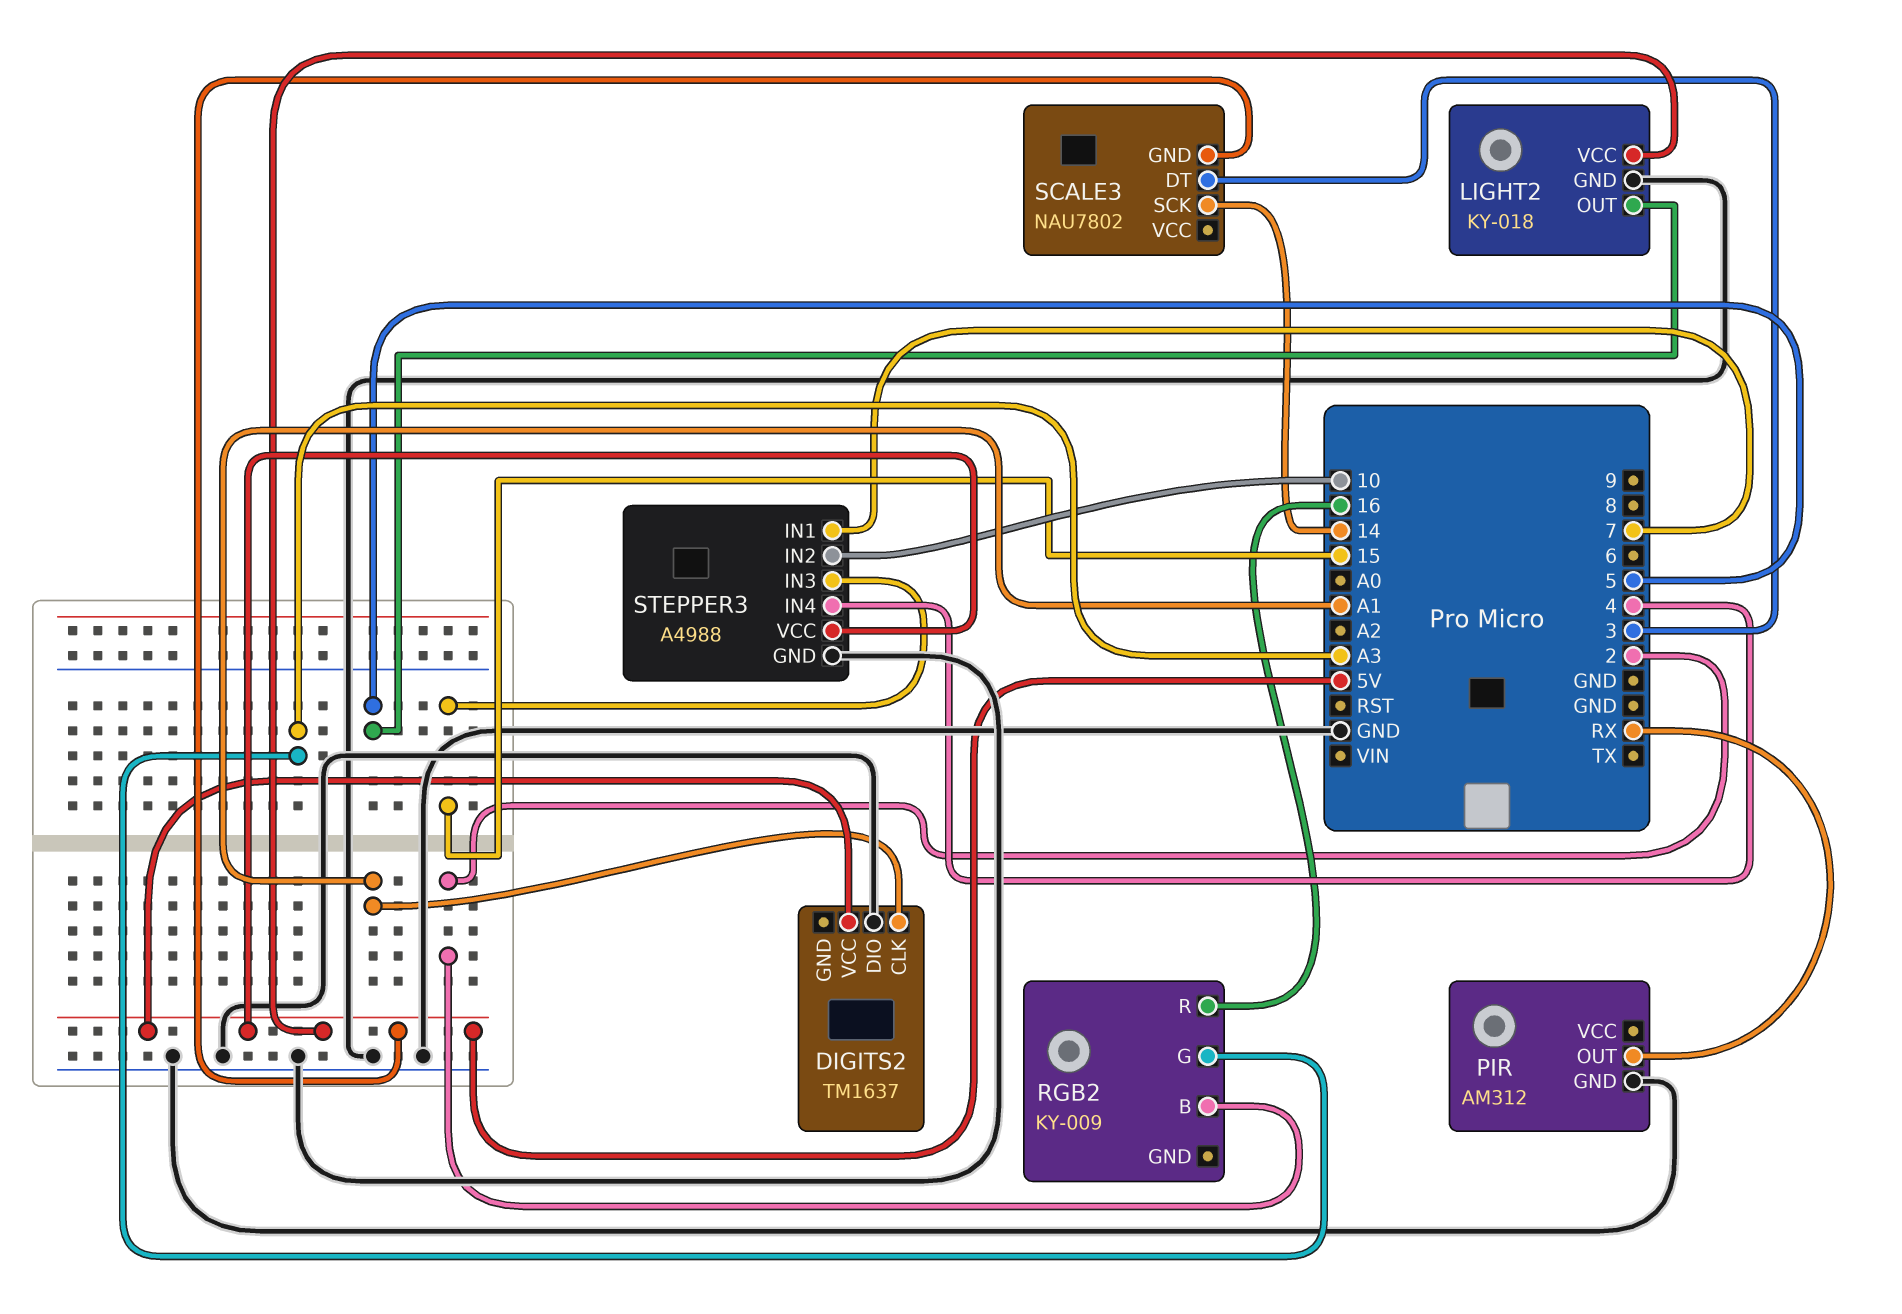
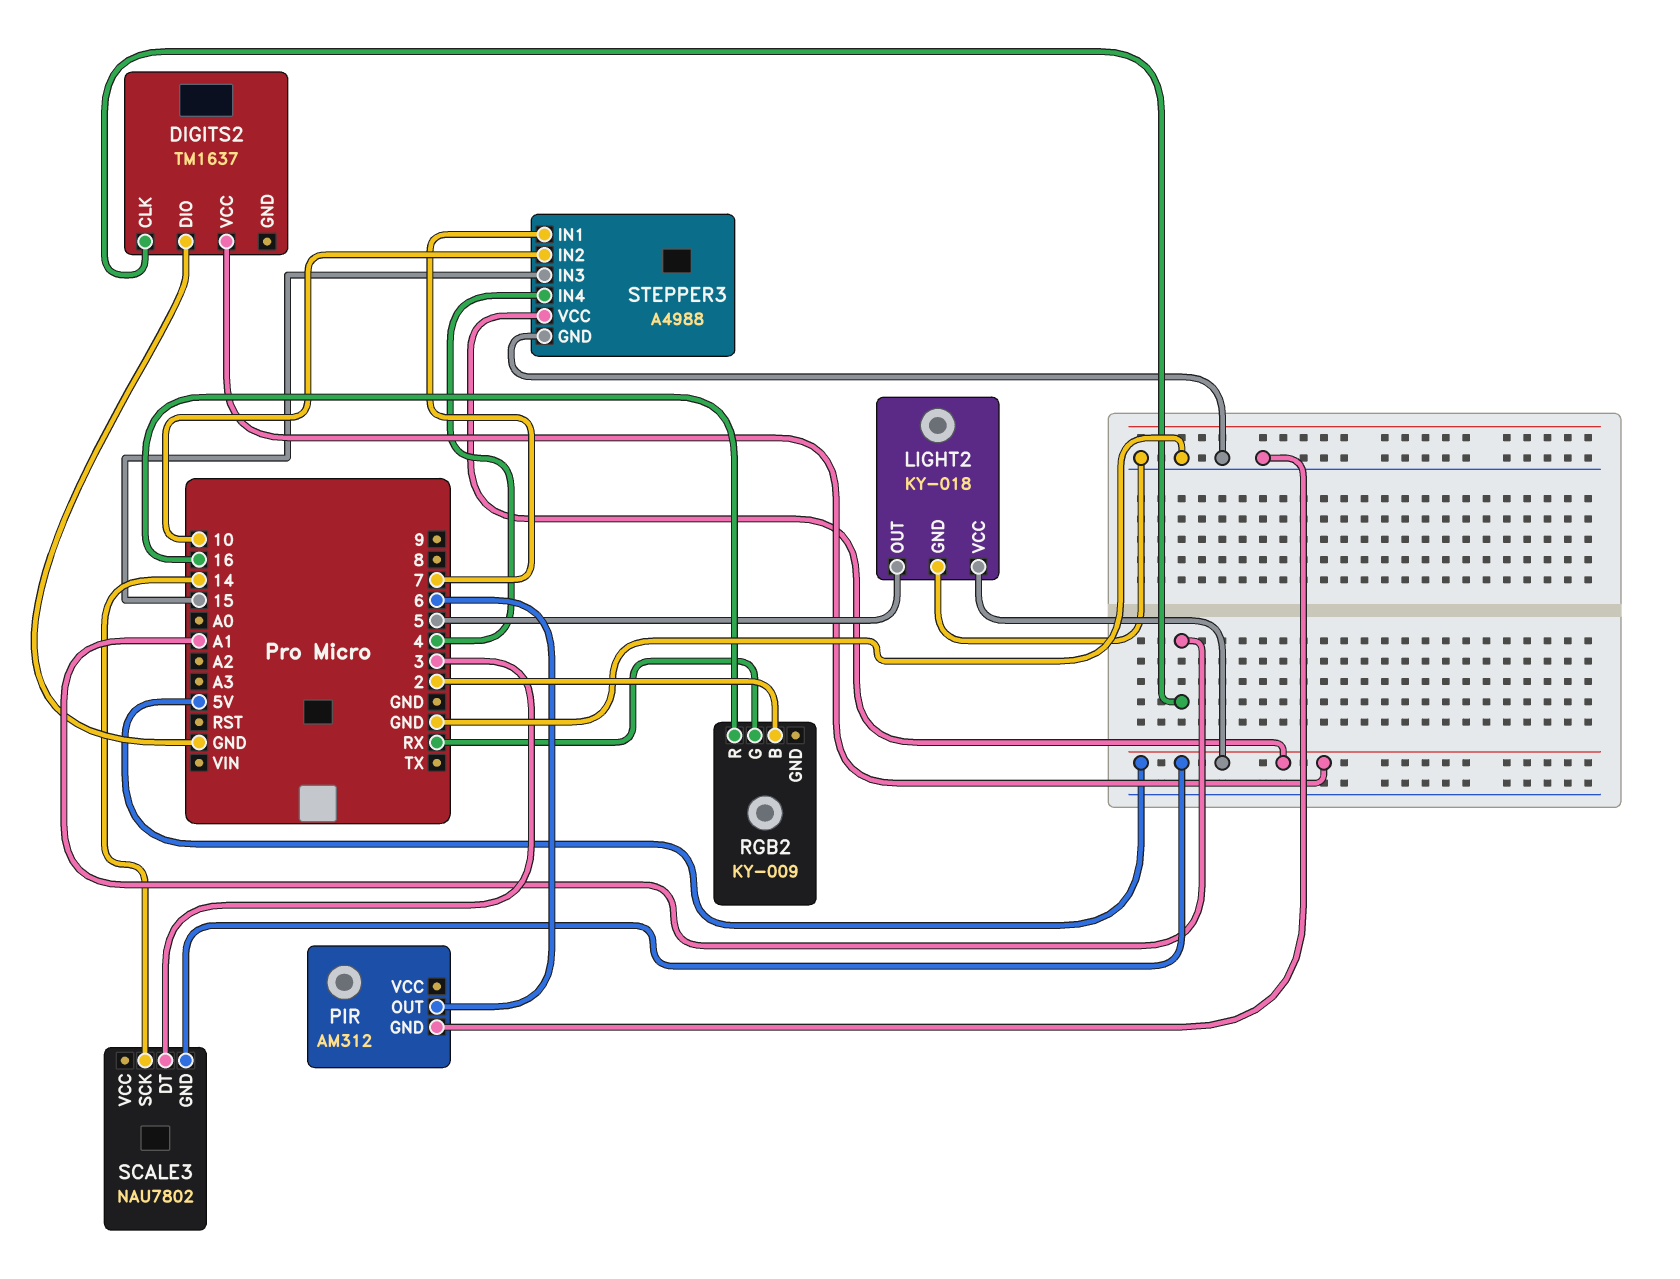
PIR pin OUT: RX -> 6
RGB2 pin G: A3 -> RX

